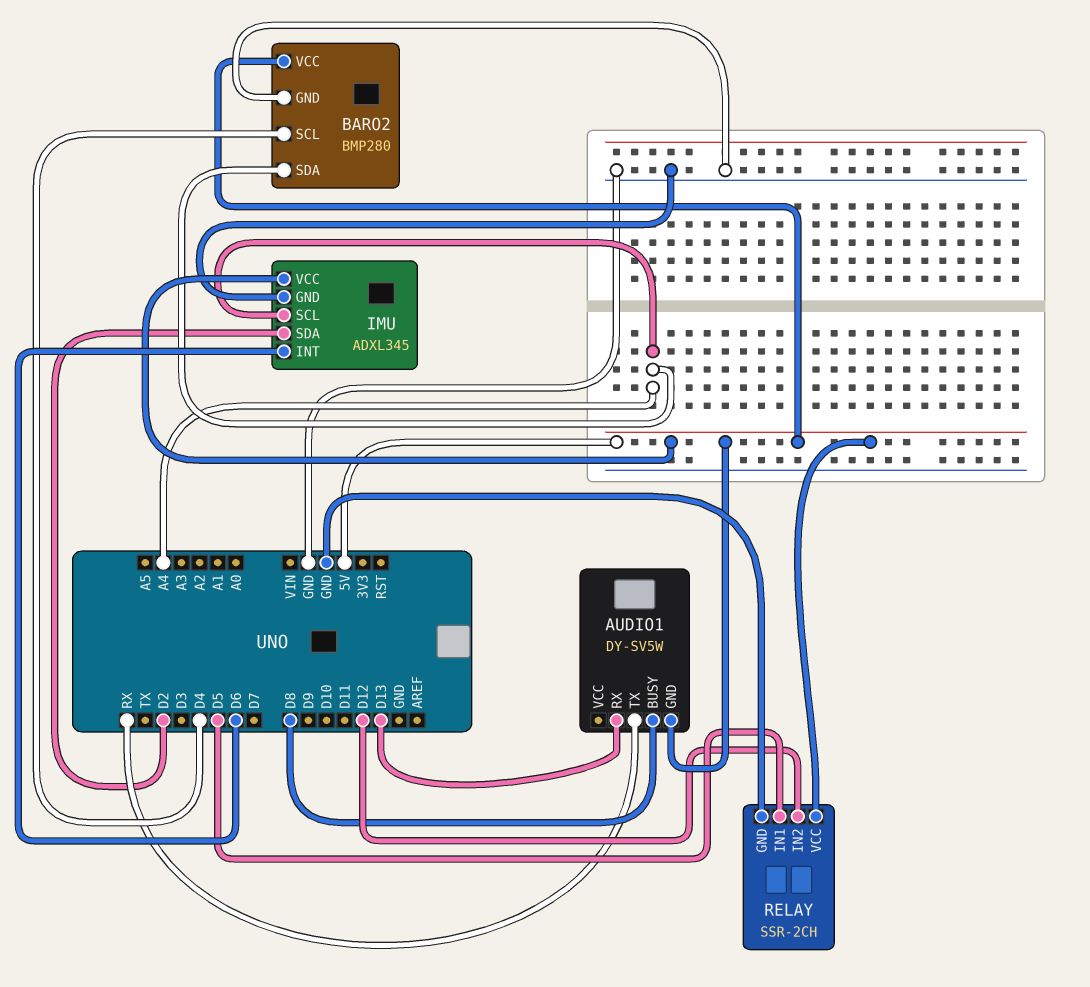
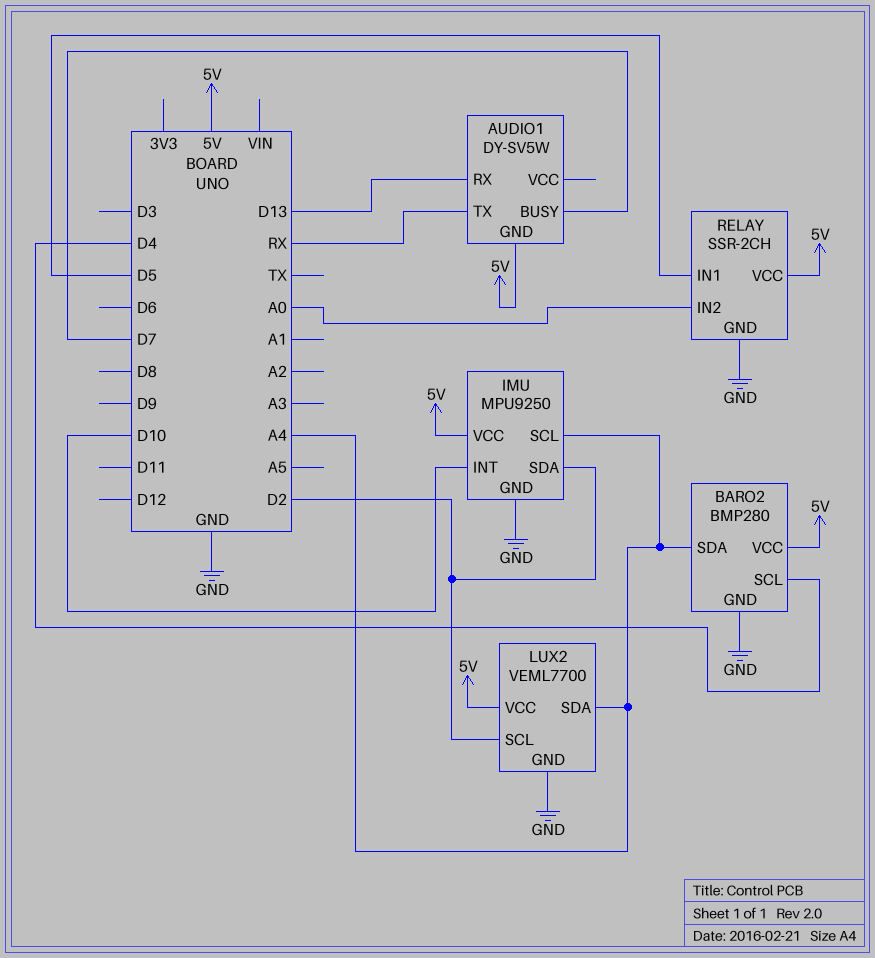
AUDIO1 pin BUSY: D8 -> D7
IMU: ADXL345 -> MPU9250
IMU pin INT: D6 -> D10
LUX2: none -> VEML7700
LUX2 pin GND: none -> GND
LUX2 pin SCL: none -> D2
LUX2 pin SDA: none -> A4
LUX2 pin VCC: none -> 5V
RELAY pin IN2: D12 -> A0

